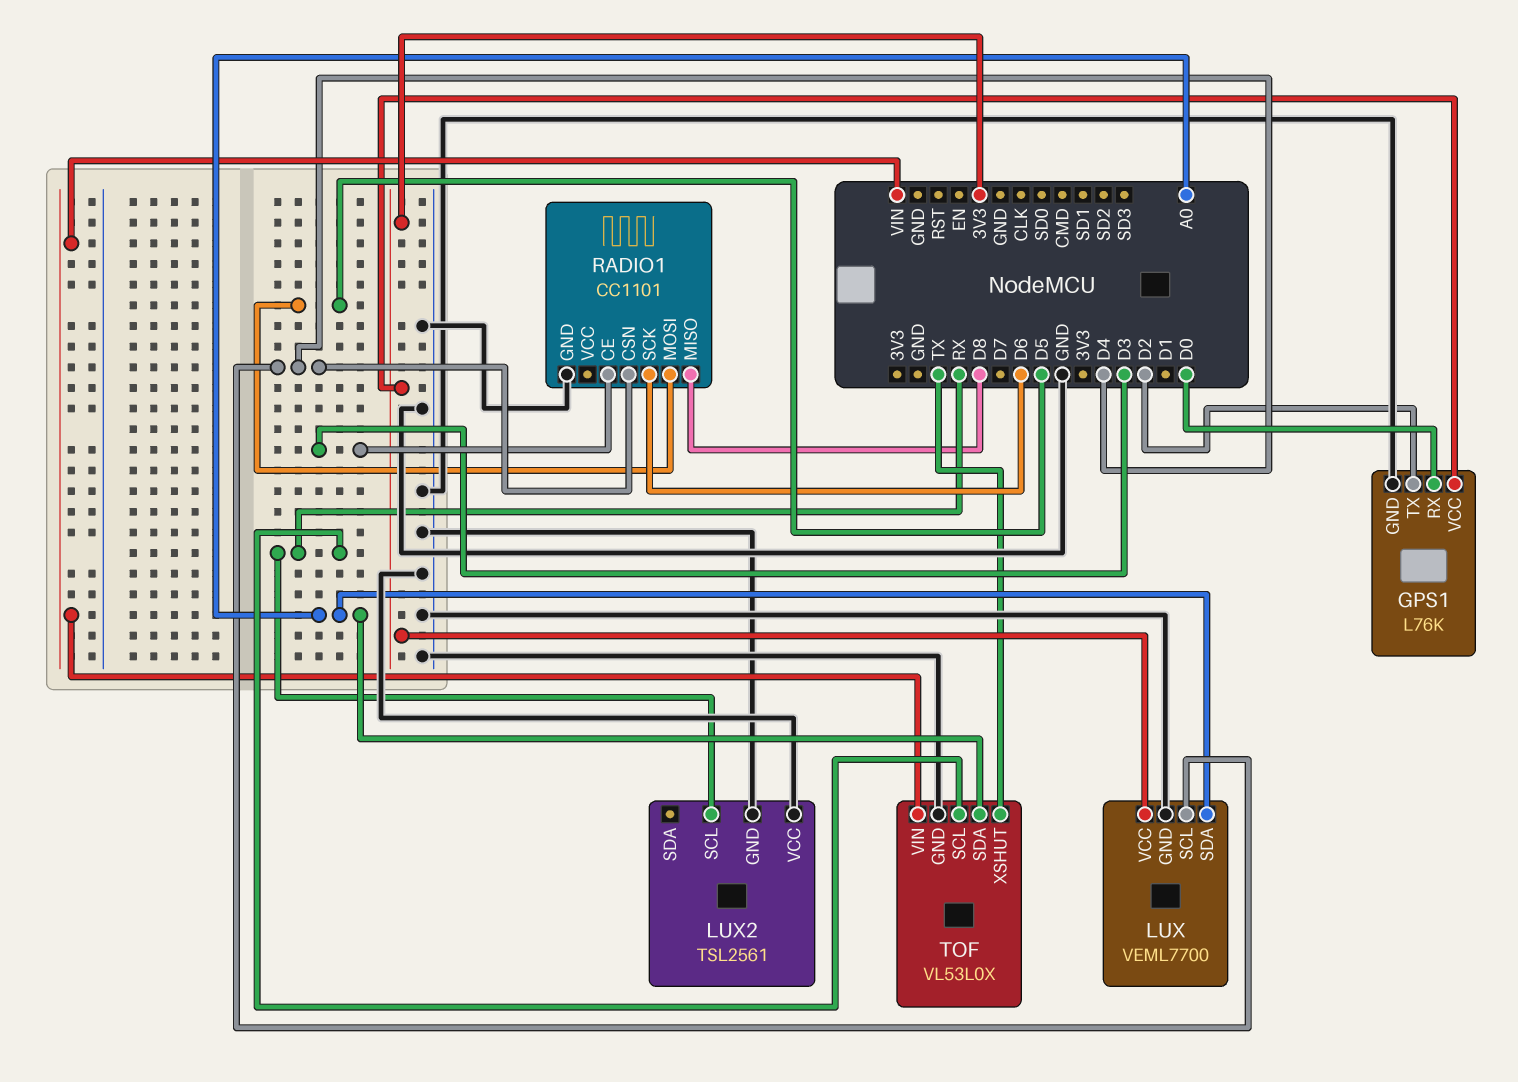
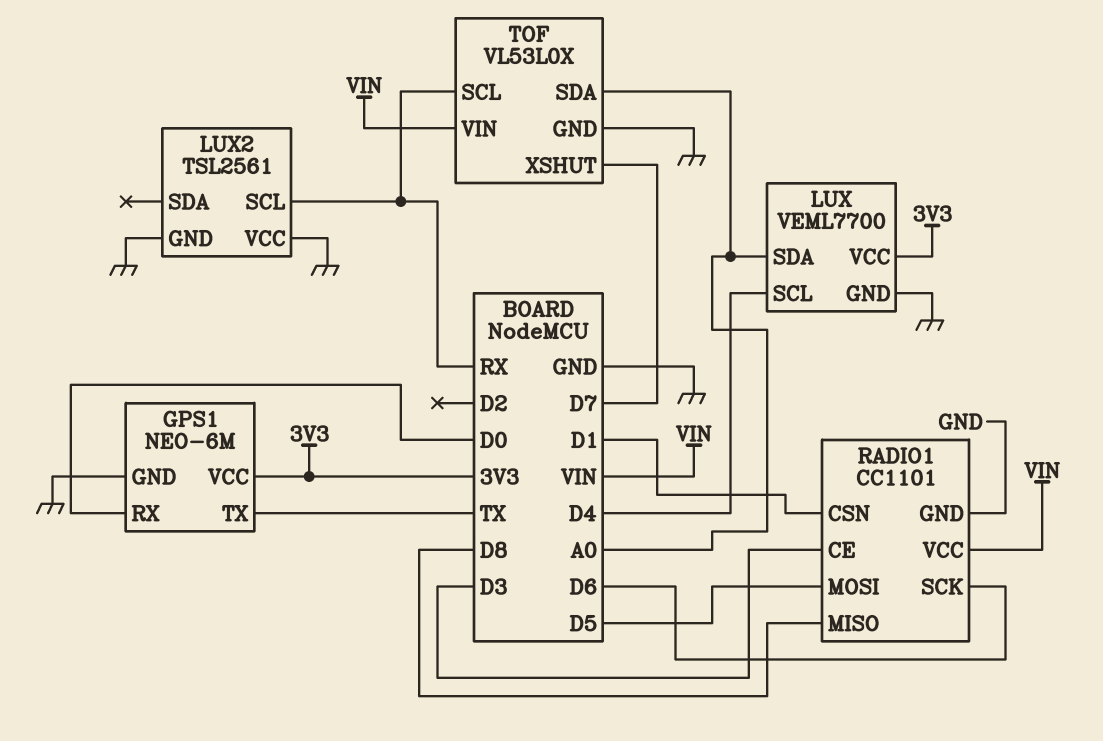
GPS1: L76K -> NEO-6M
GPS1 pin TX: D2 -> TX
RADIO1 pin CSN: D4 -> D1
RADIO1 pin VCC: none -> VIN
TOF pin XSHUT: TX -> D7

